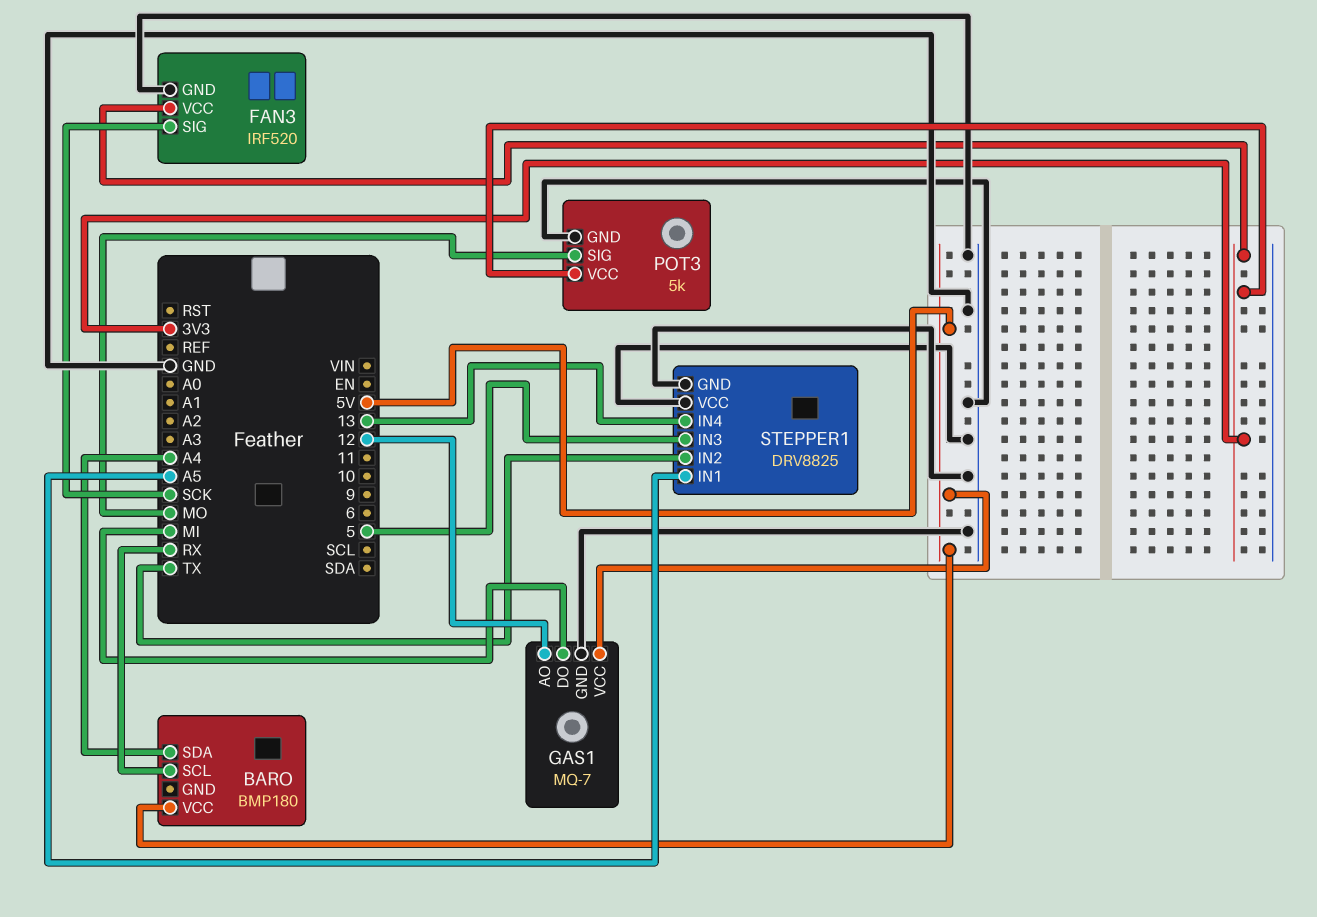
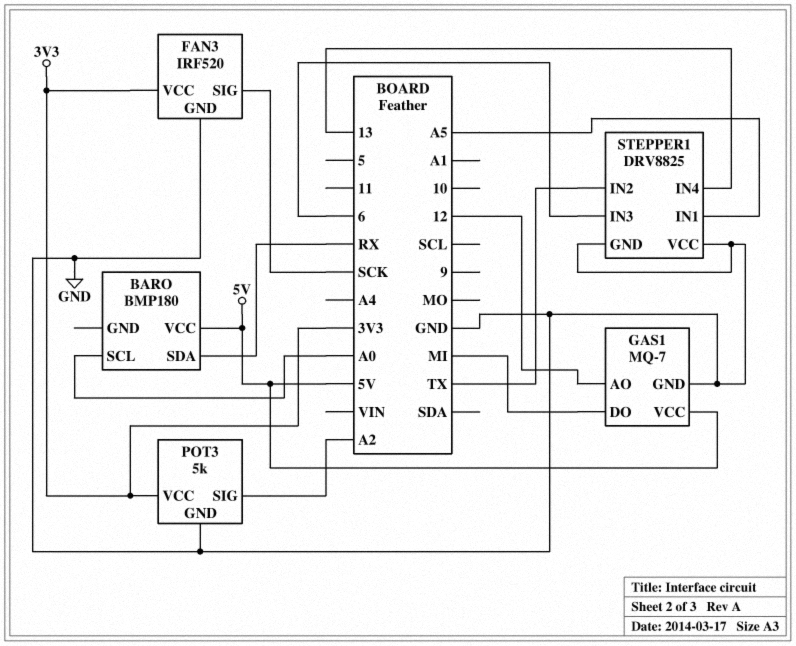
BARO pin SCL: RX -> A0
BARO pin SDA: A4 -> RX
POT3 pin SIG: MO -> A2
STEPPER1 pin IN3: 5 -> 6

